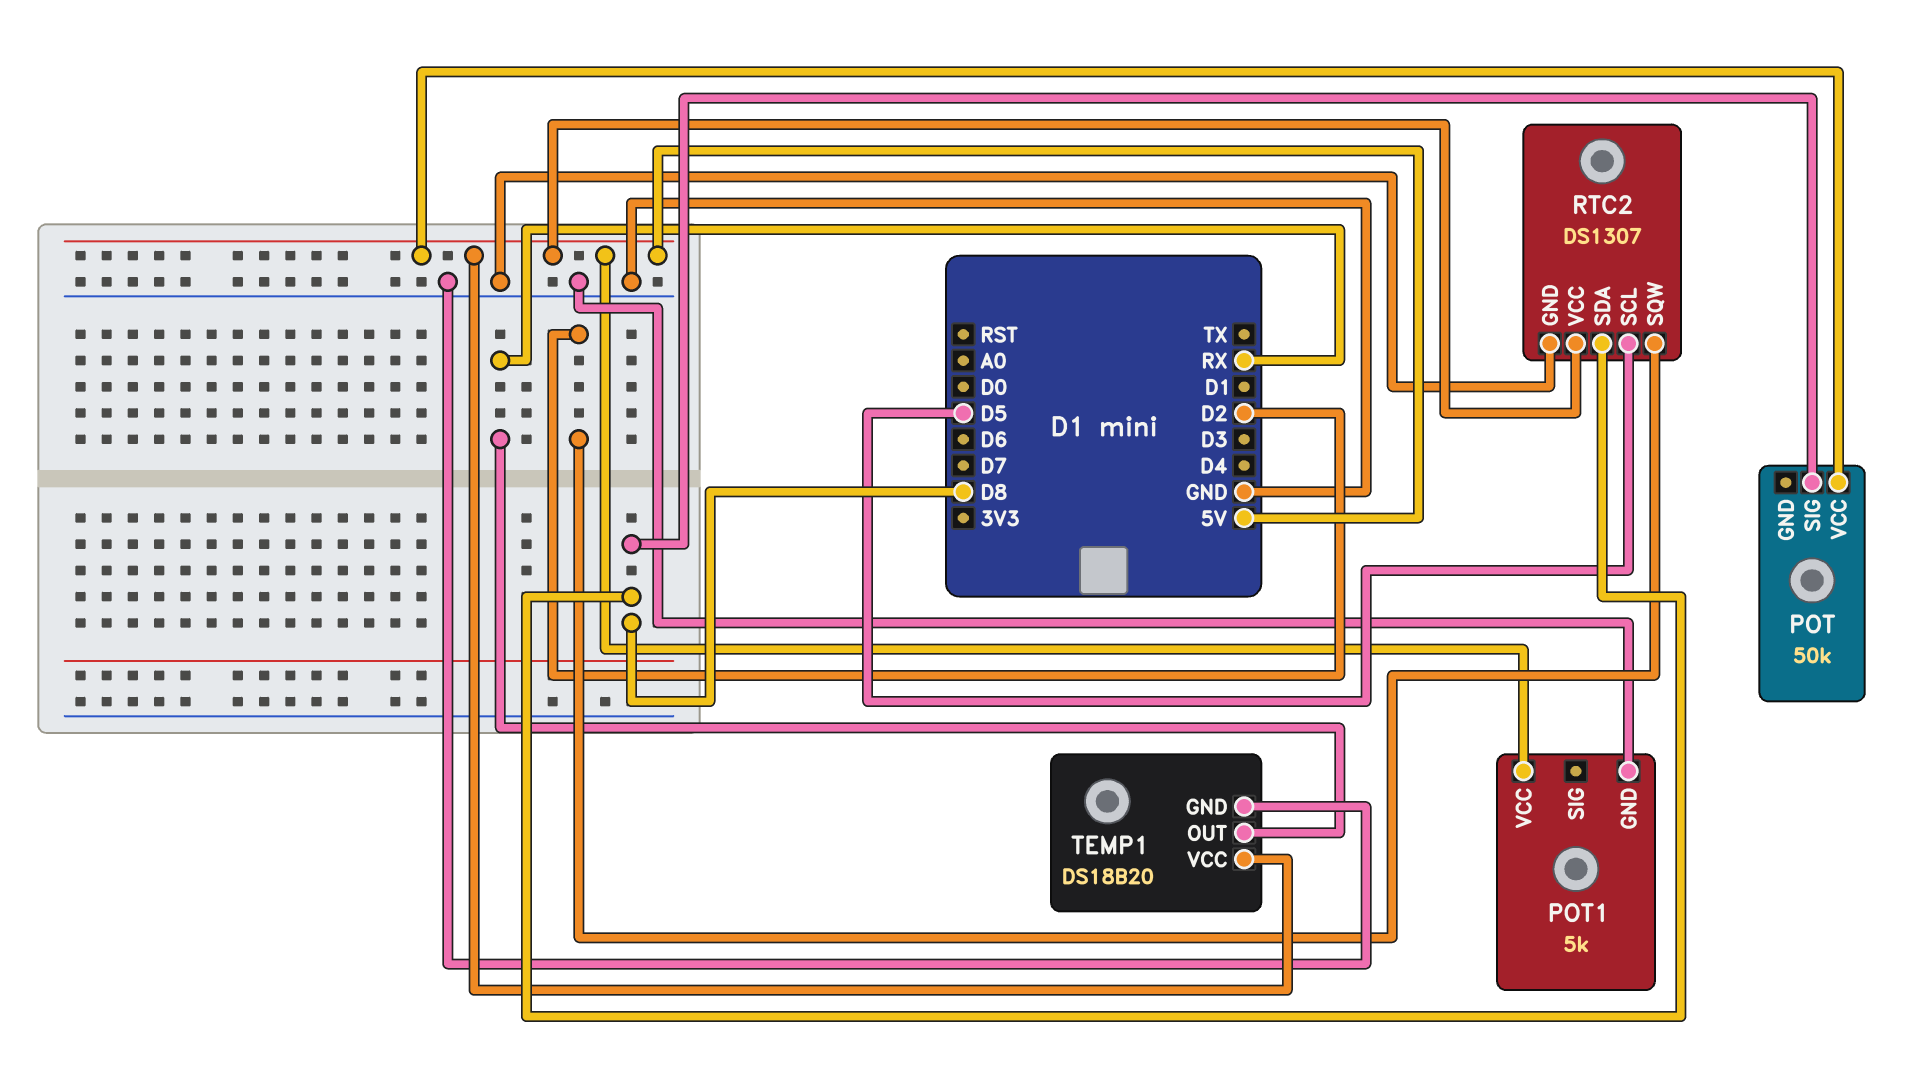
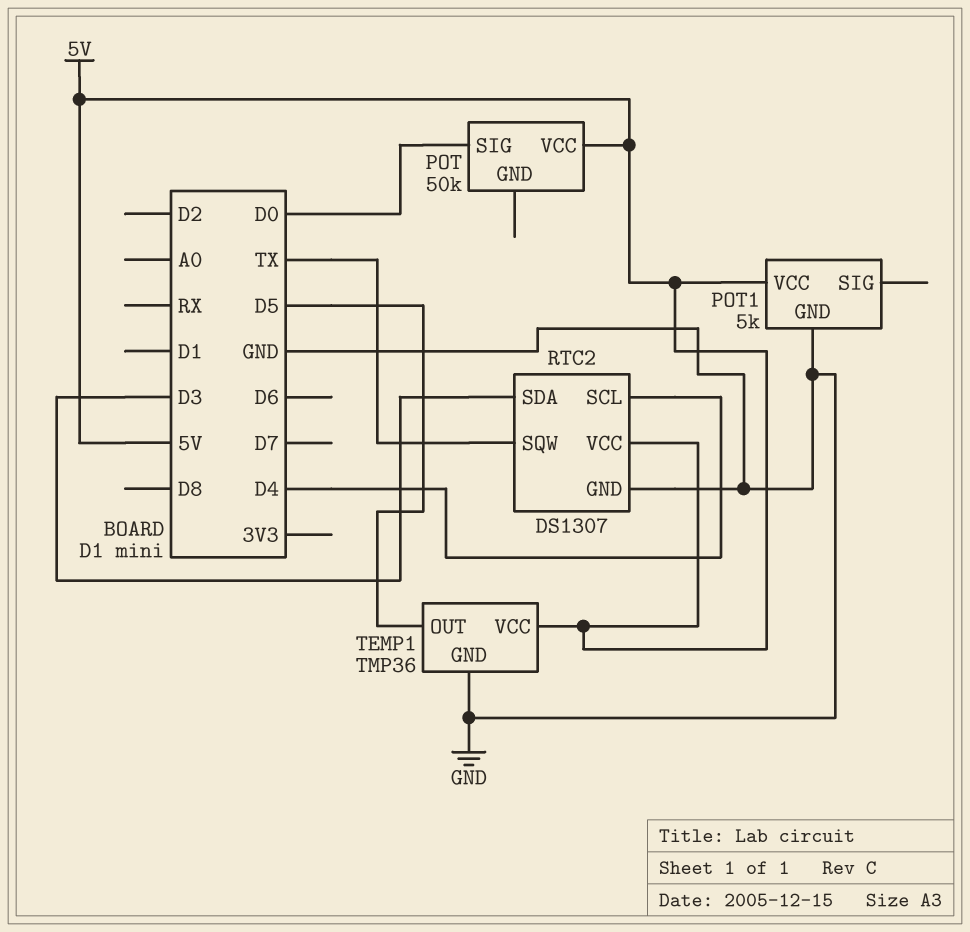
POT pin SIG: D8 -> D0
RTC2 pin SCL: D5 -> D4
RTC2 pin SDA: D8 -> D3
RTC2 pin SQW: D2 -> TX
TEMP1: DS18B20 -> TMP36
TEMP1 pin OUT: RX -> D5

